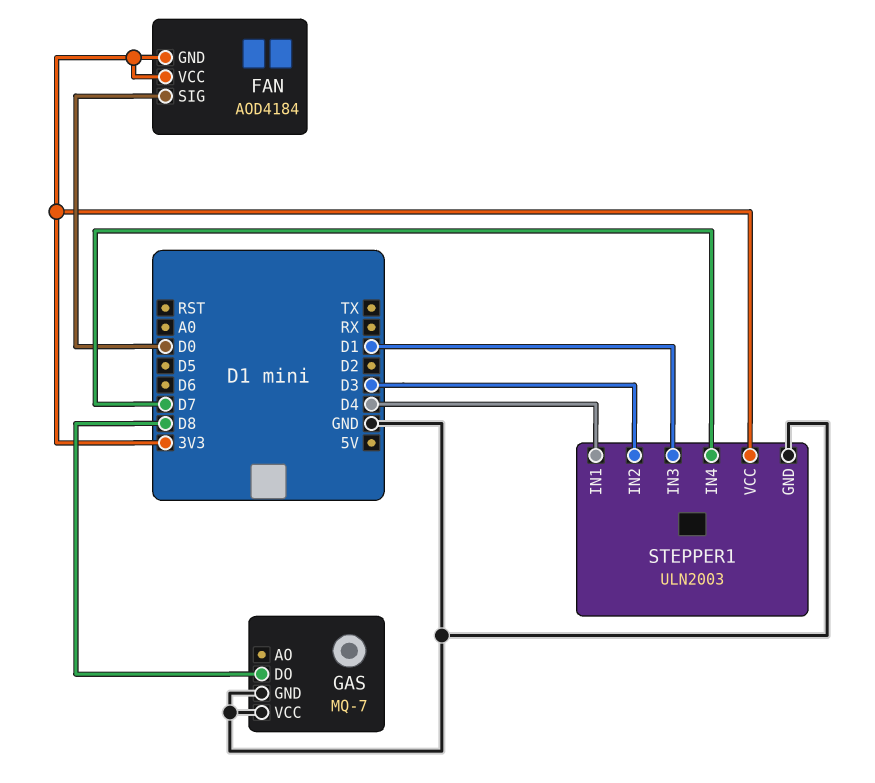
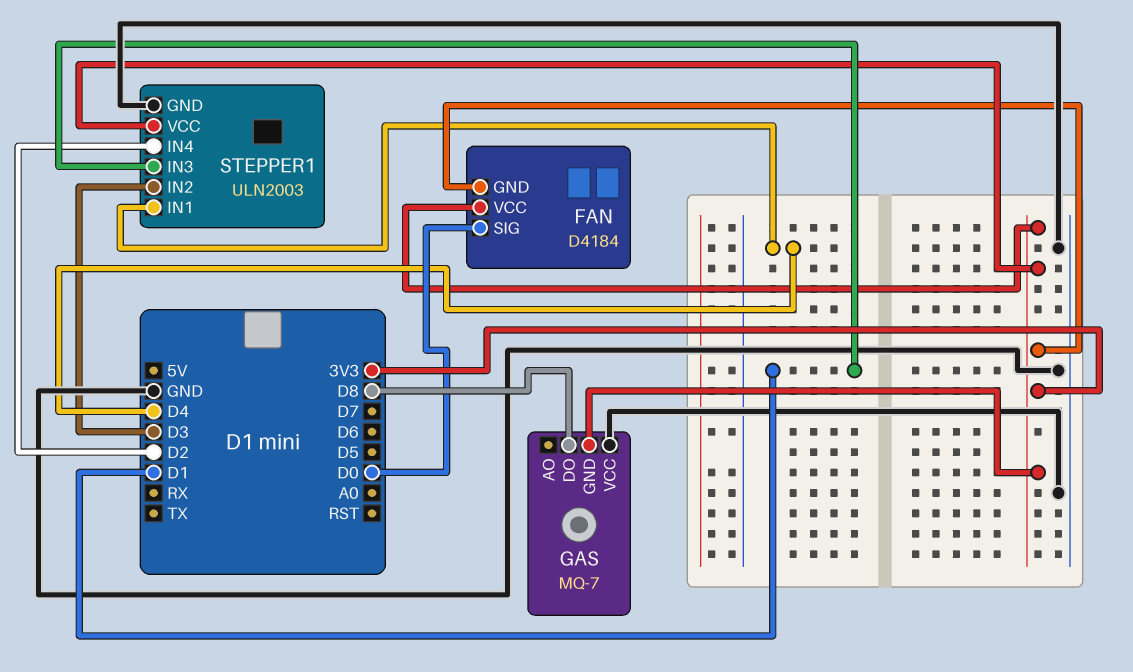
FAN: AOD4184 -> D4184
GAS pin GND: GND -> 3V3
STEPPER1 pin IN4: D7 -> D2

